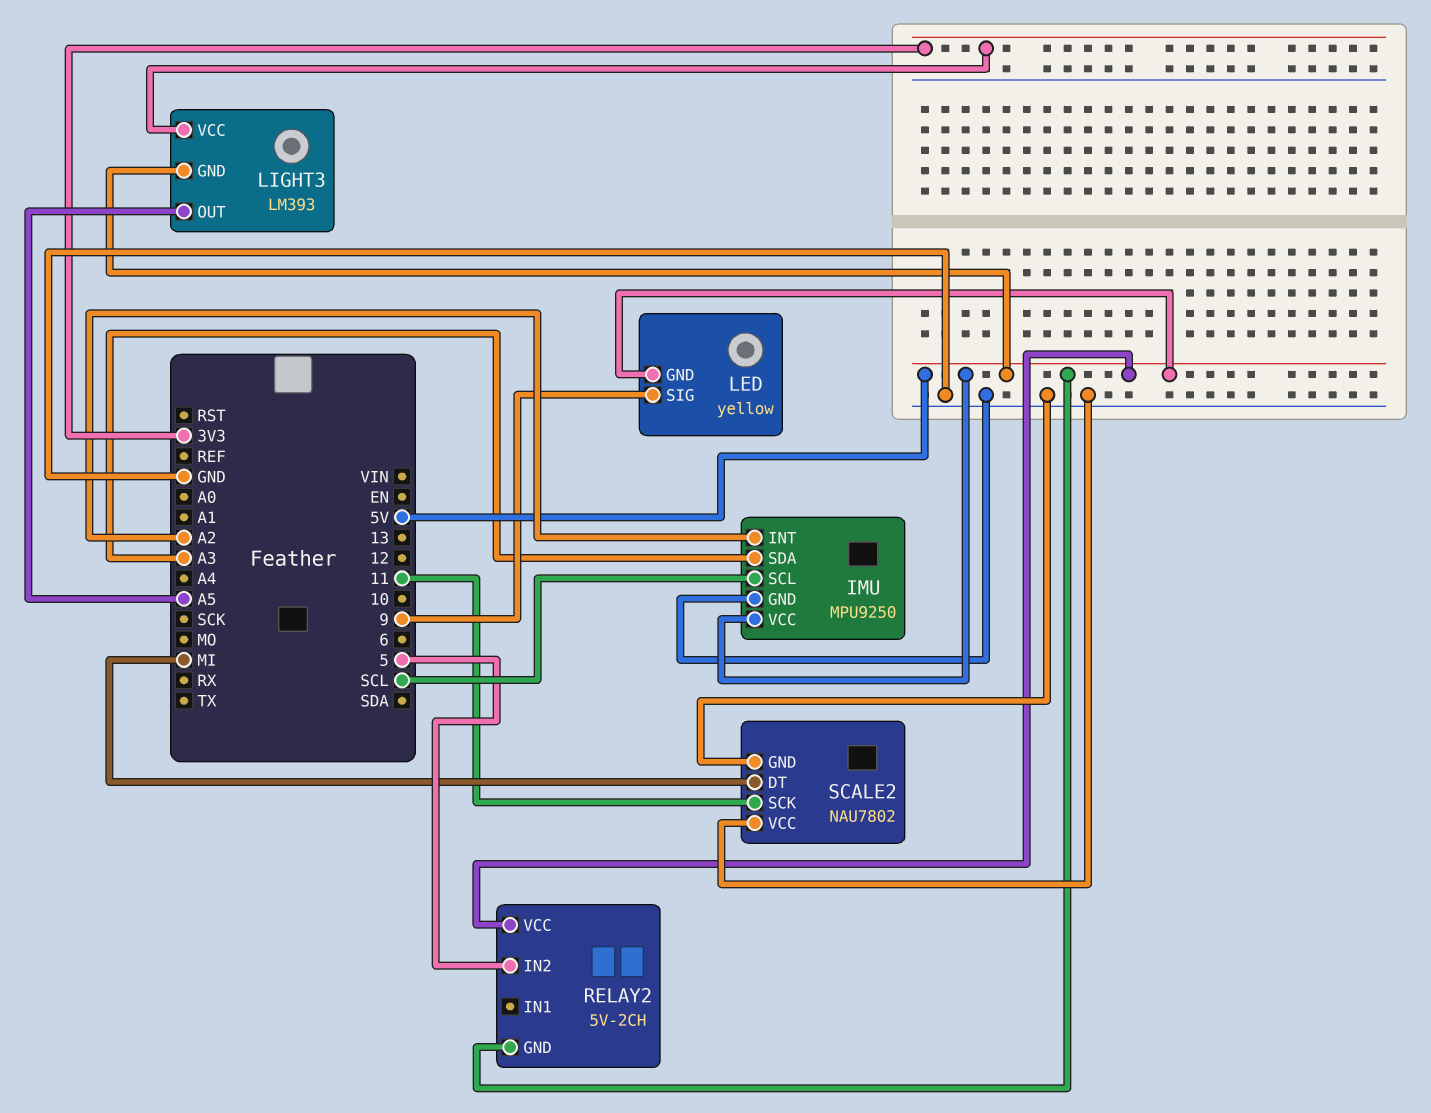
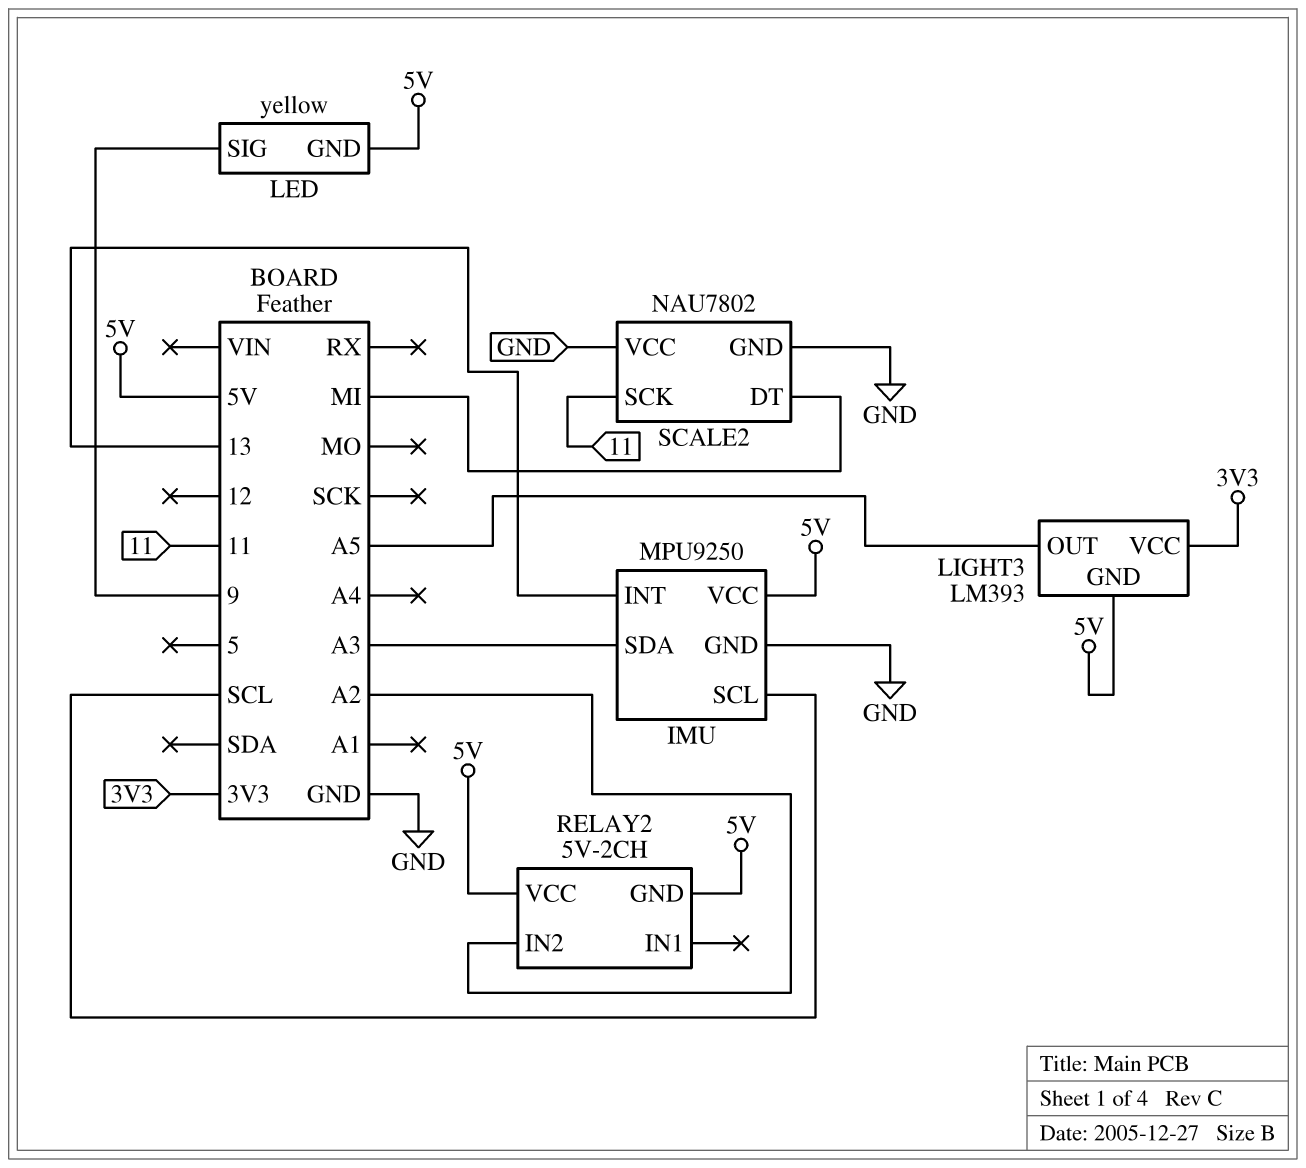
IMU pin INT: A2 -> 13
RELAY2 pin IN2: 5 -> A2

